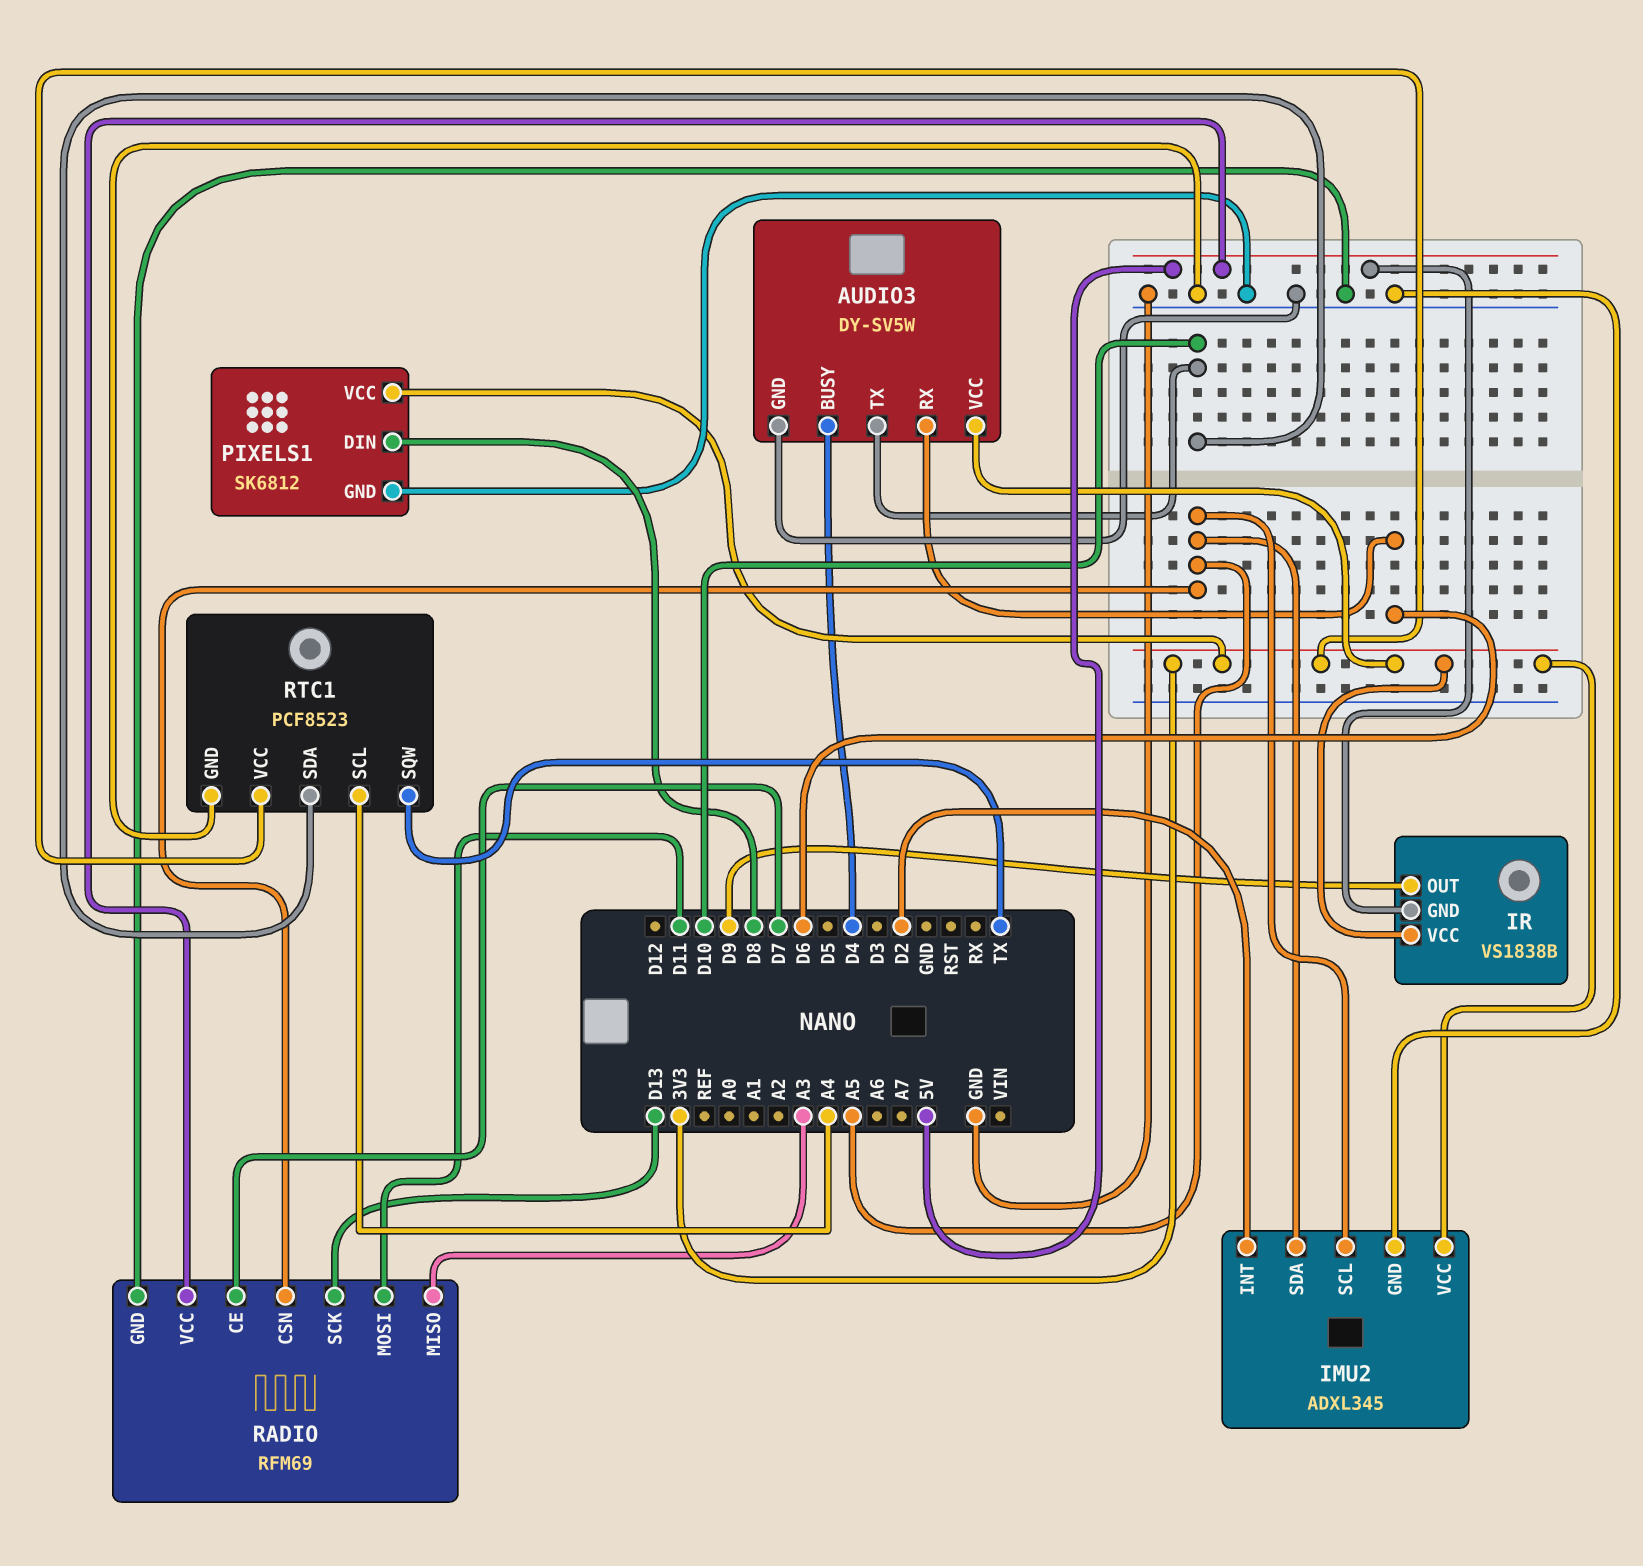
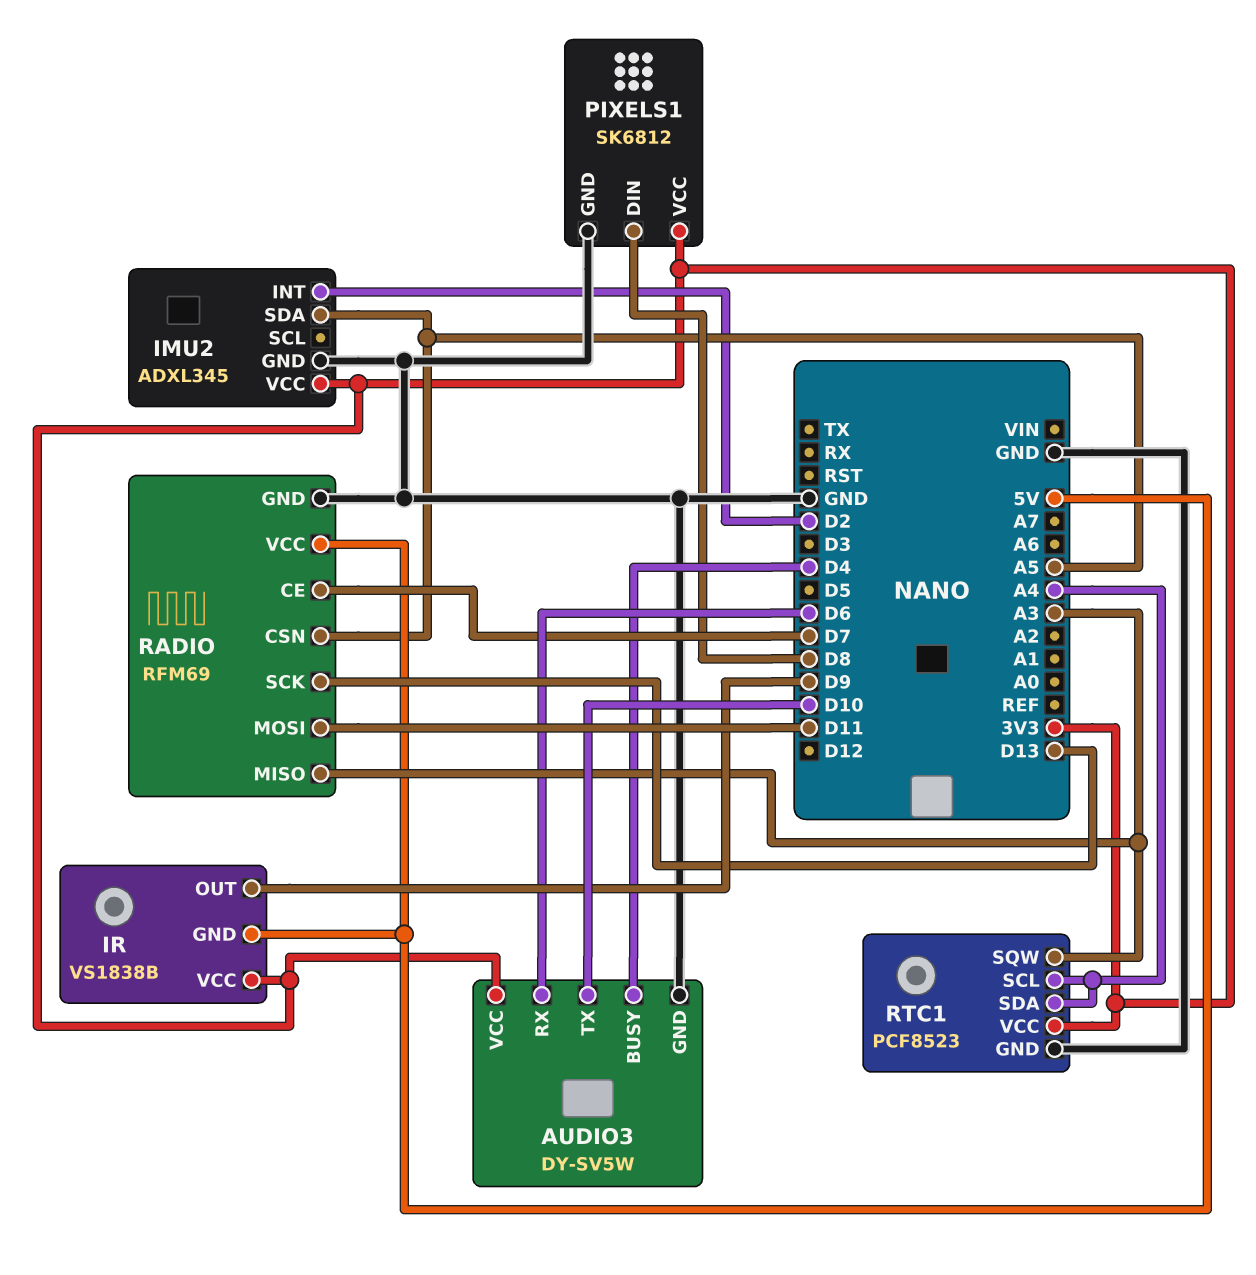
IMU2 pin SCL: A5 -> none
RTC1 pin SDA: D10 -> A4
RTC1 pin SQW: TX -> A3

